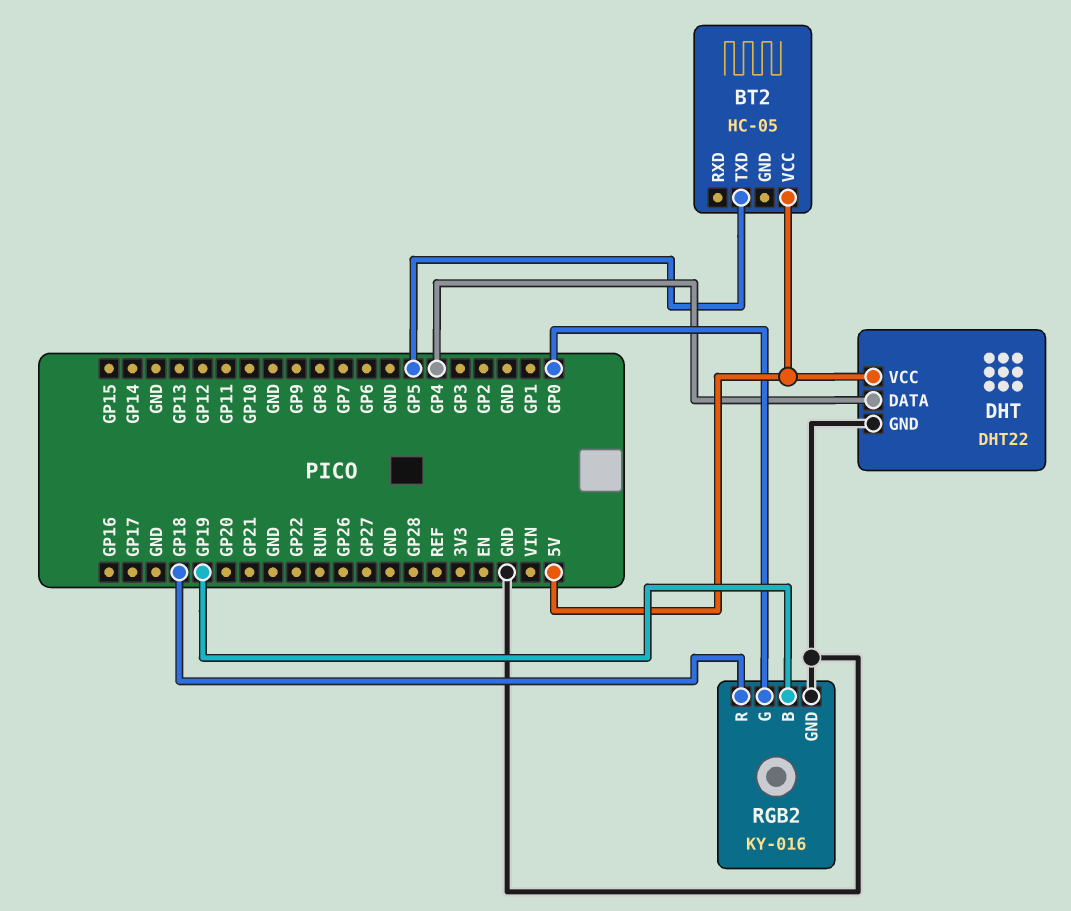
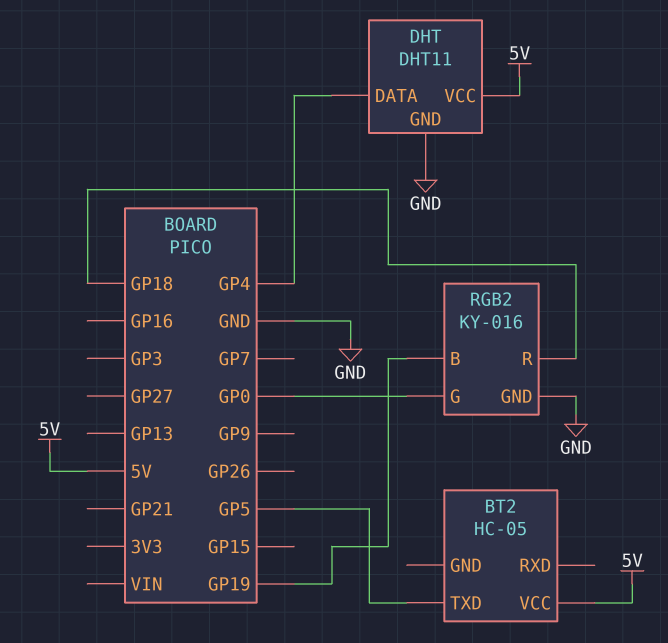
DHT: DHT22 -> DHT11

